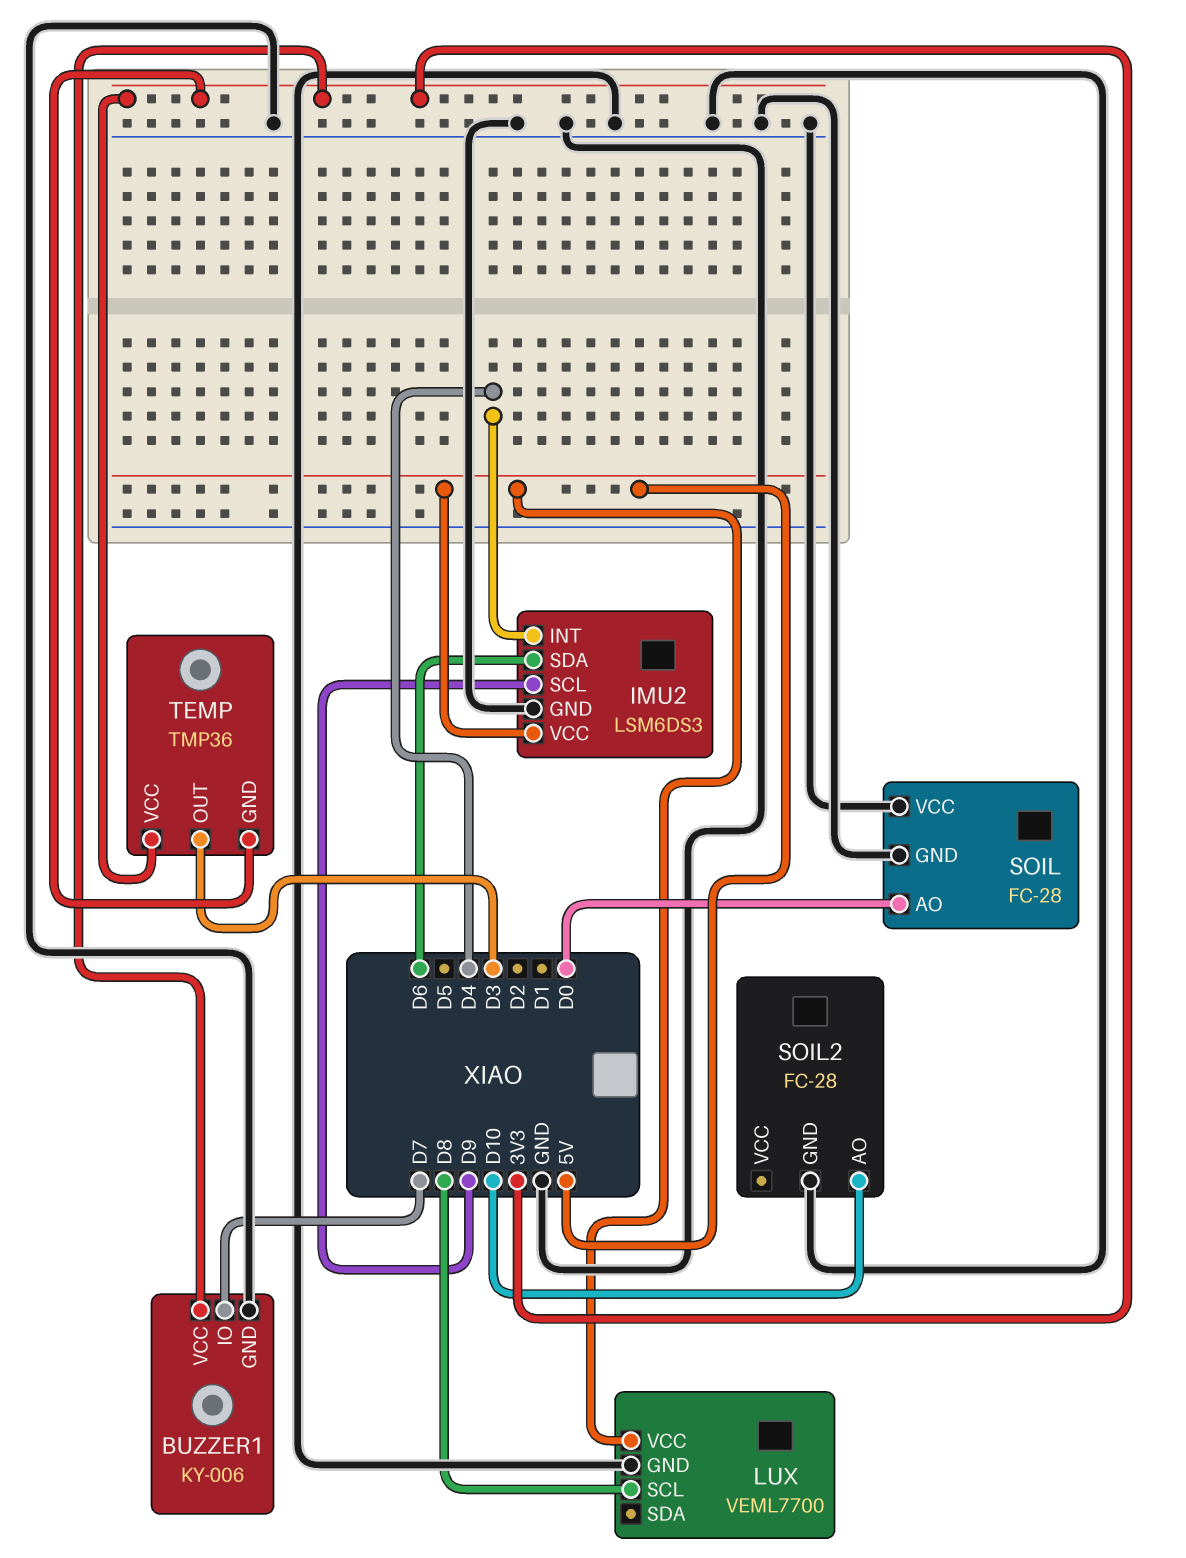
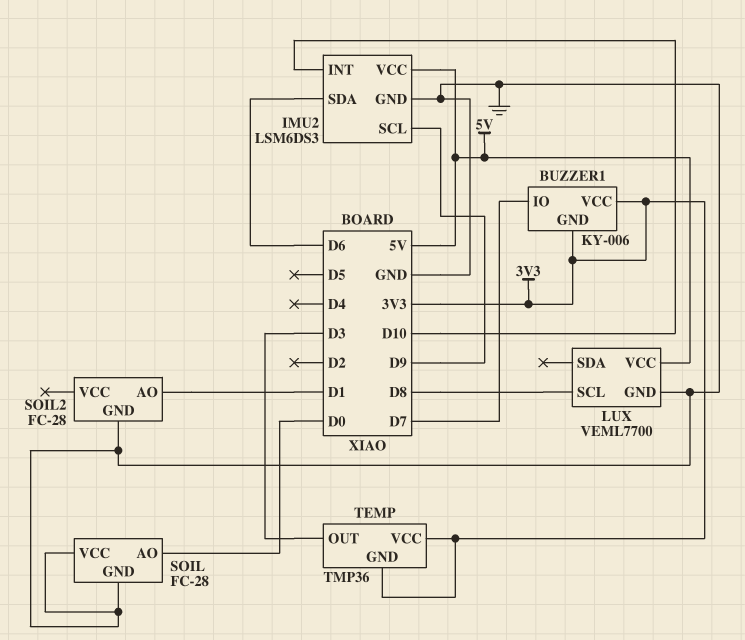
BUZZER1 pin GND: GND -> 3V3
IMU2 pin INT: D4 -> D10
SOIL2 pin AO: D10 -> D1

